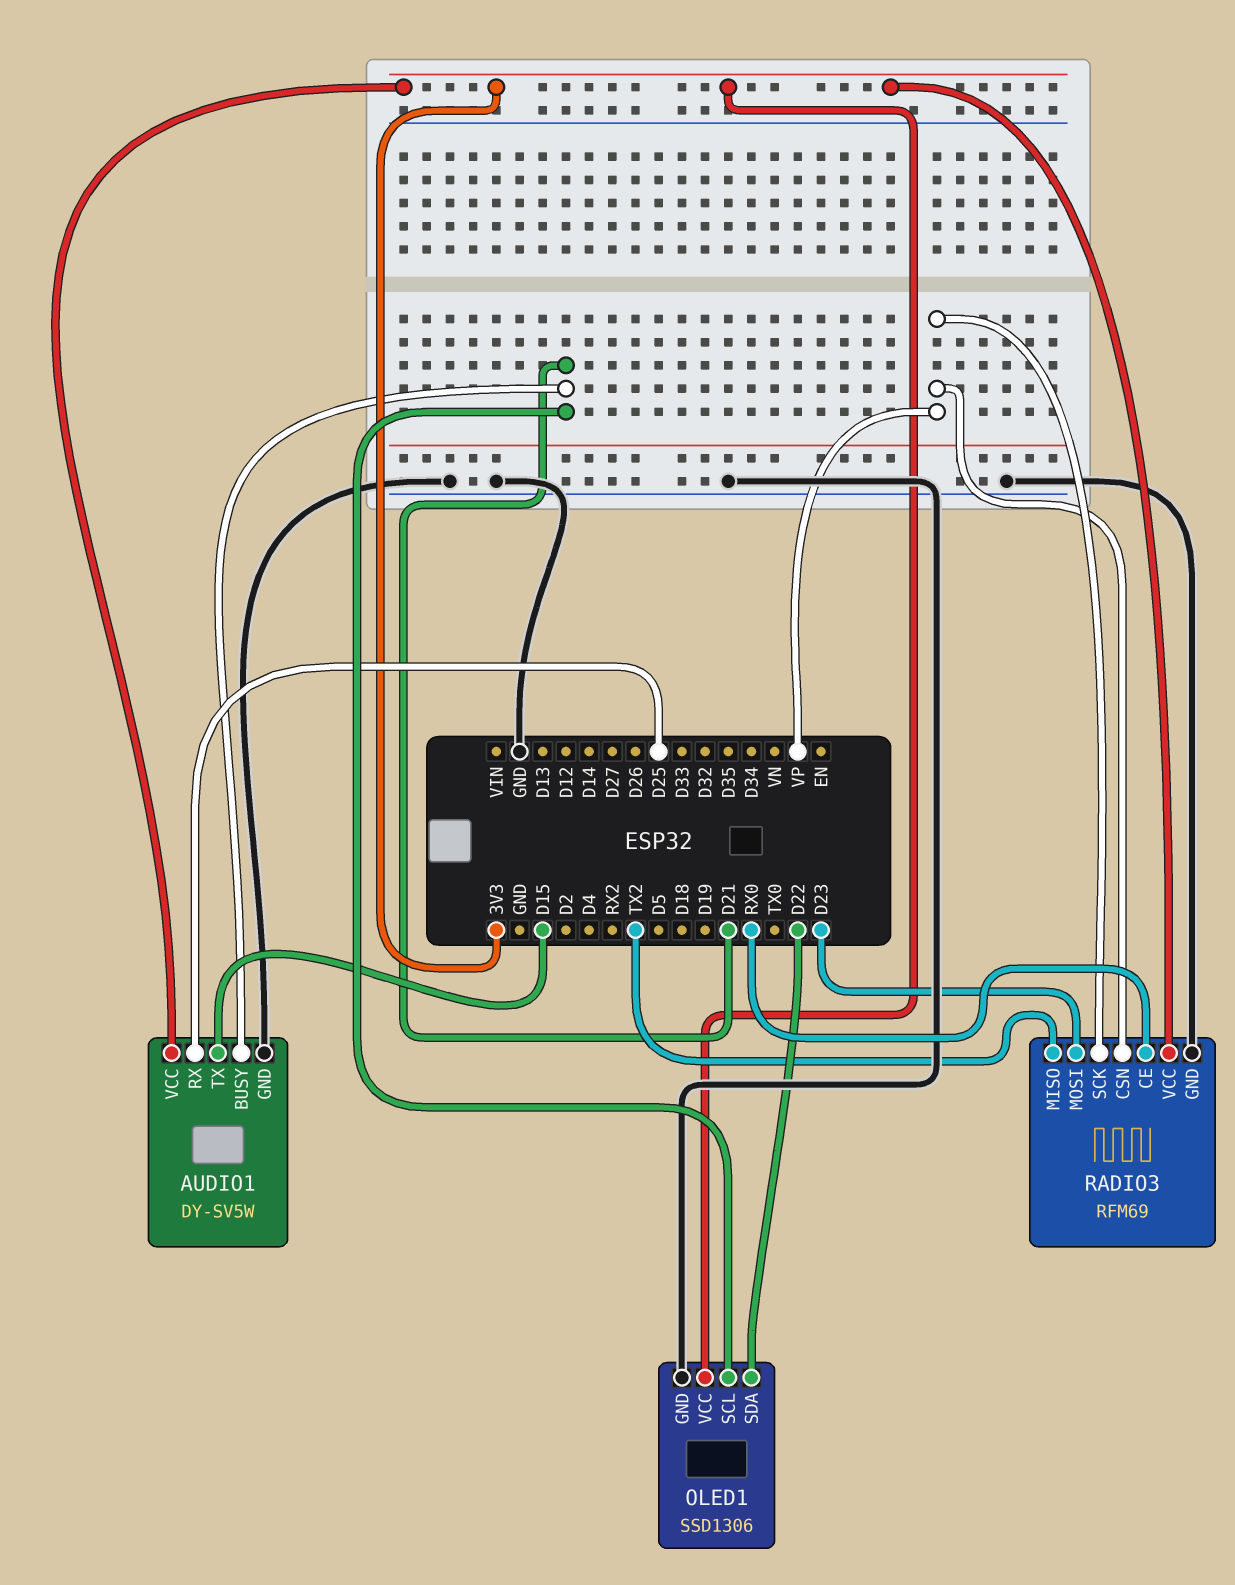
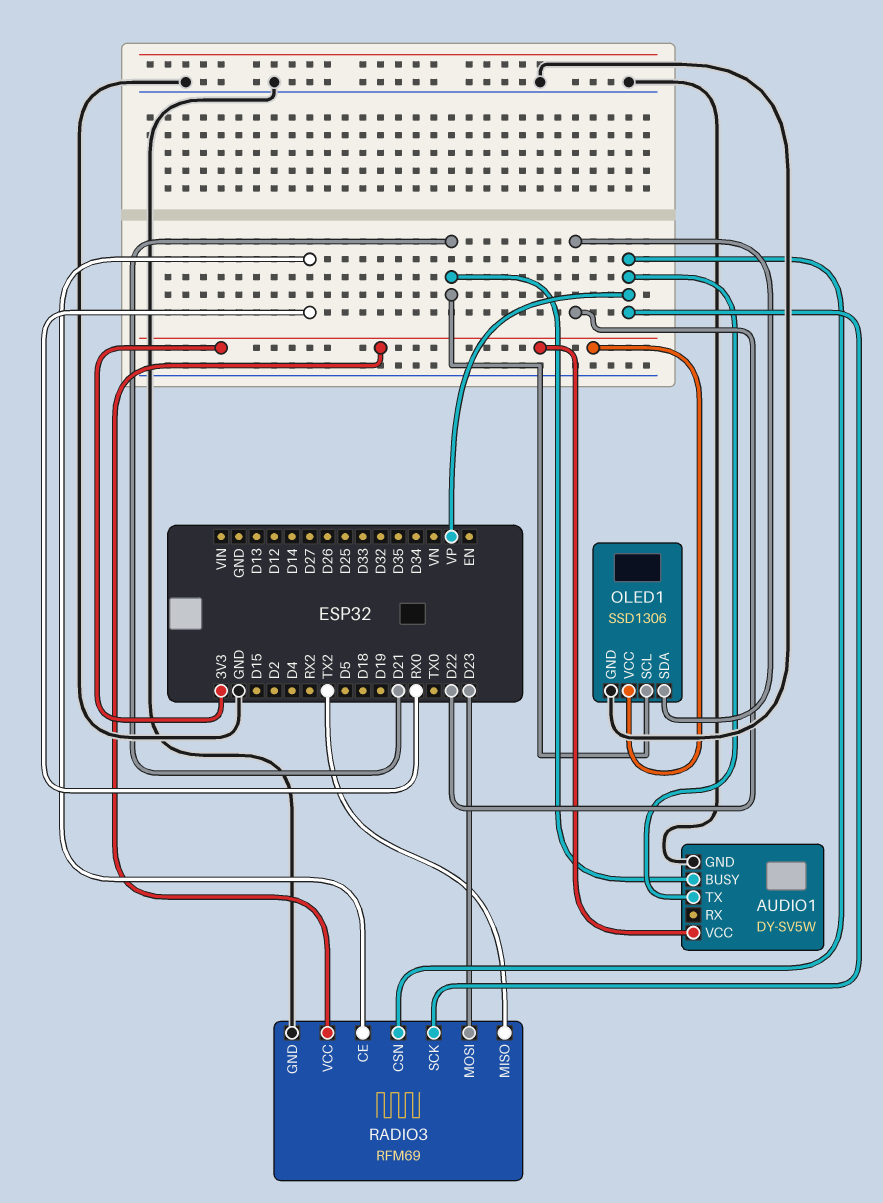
AUDIO1 pin RX: D25 -> none
AUDIO1 pin TX: D15 -> VP

